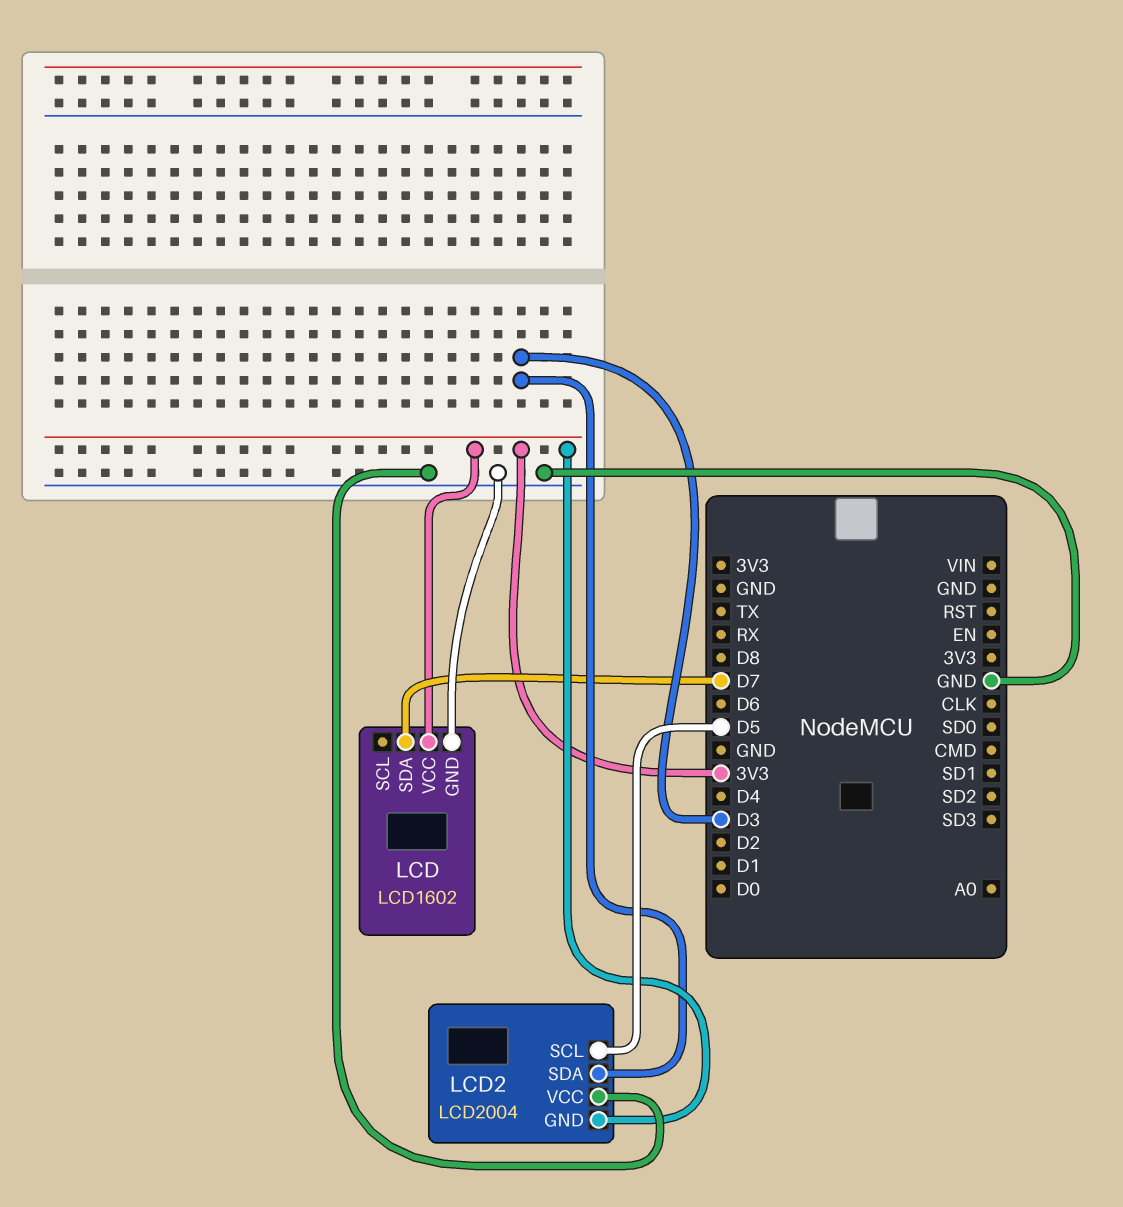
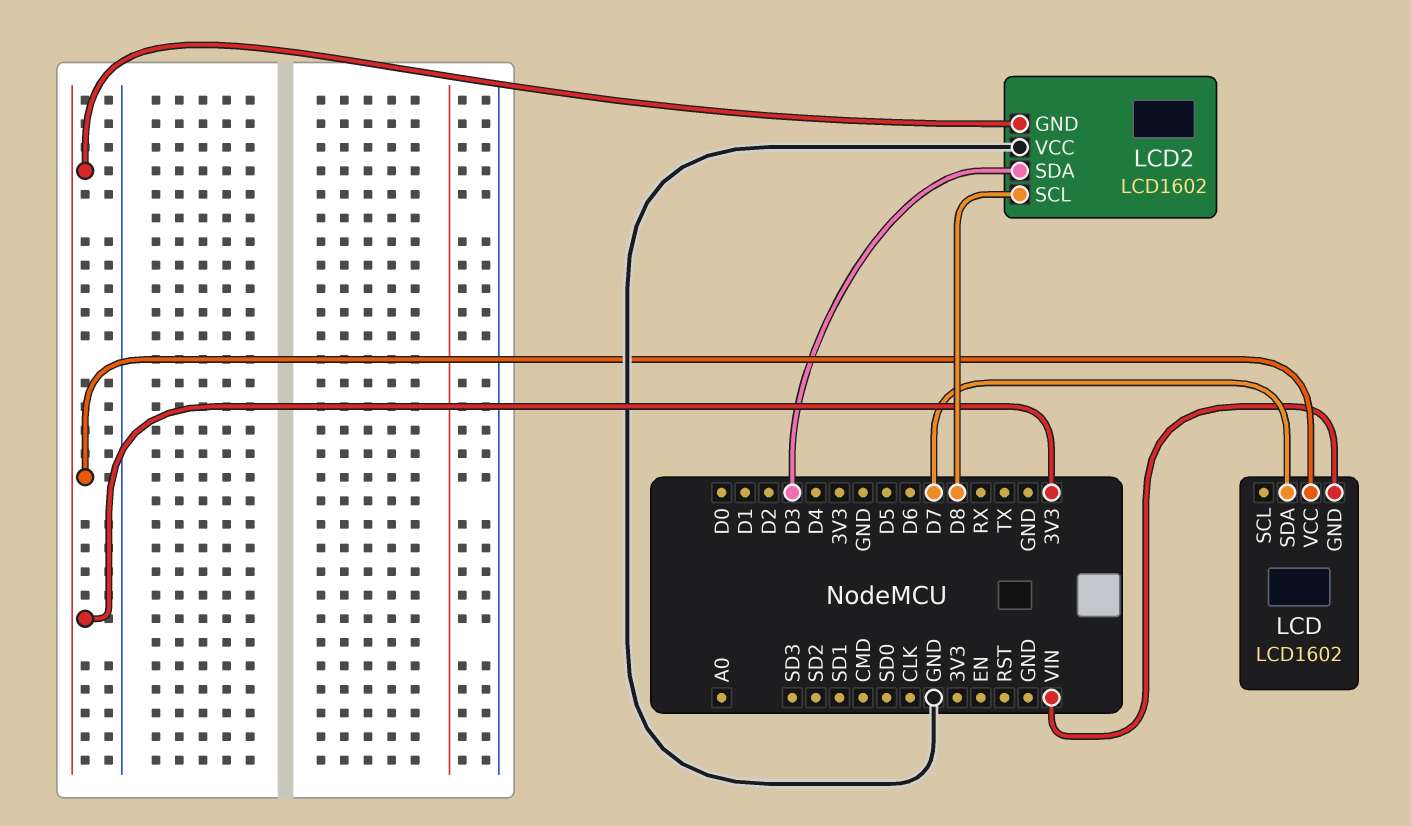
LCD pin GND: GND -> VIN
LCD2: LCD2004 -> LCD1602
LCD2 pin SCL: D5 -> D8

